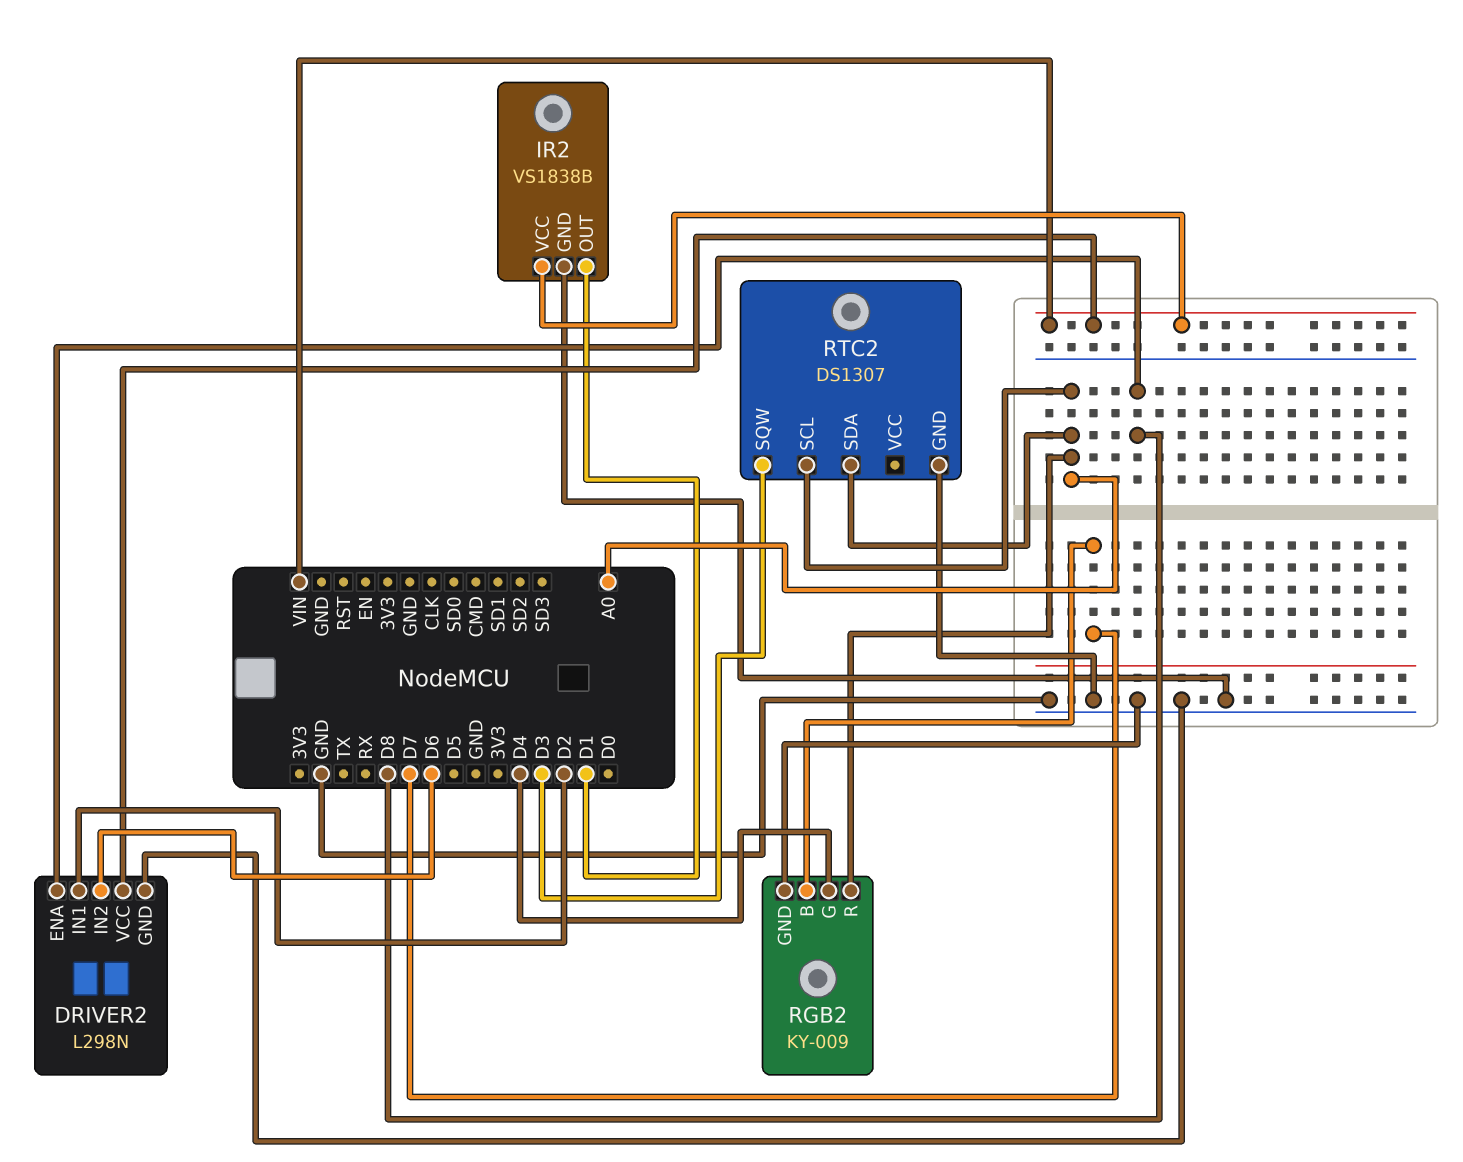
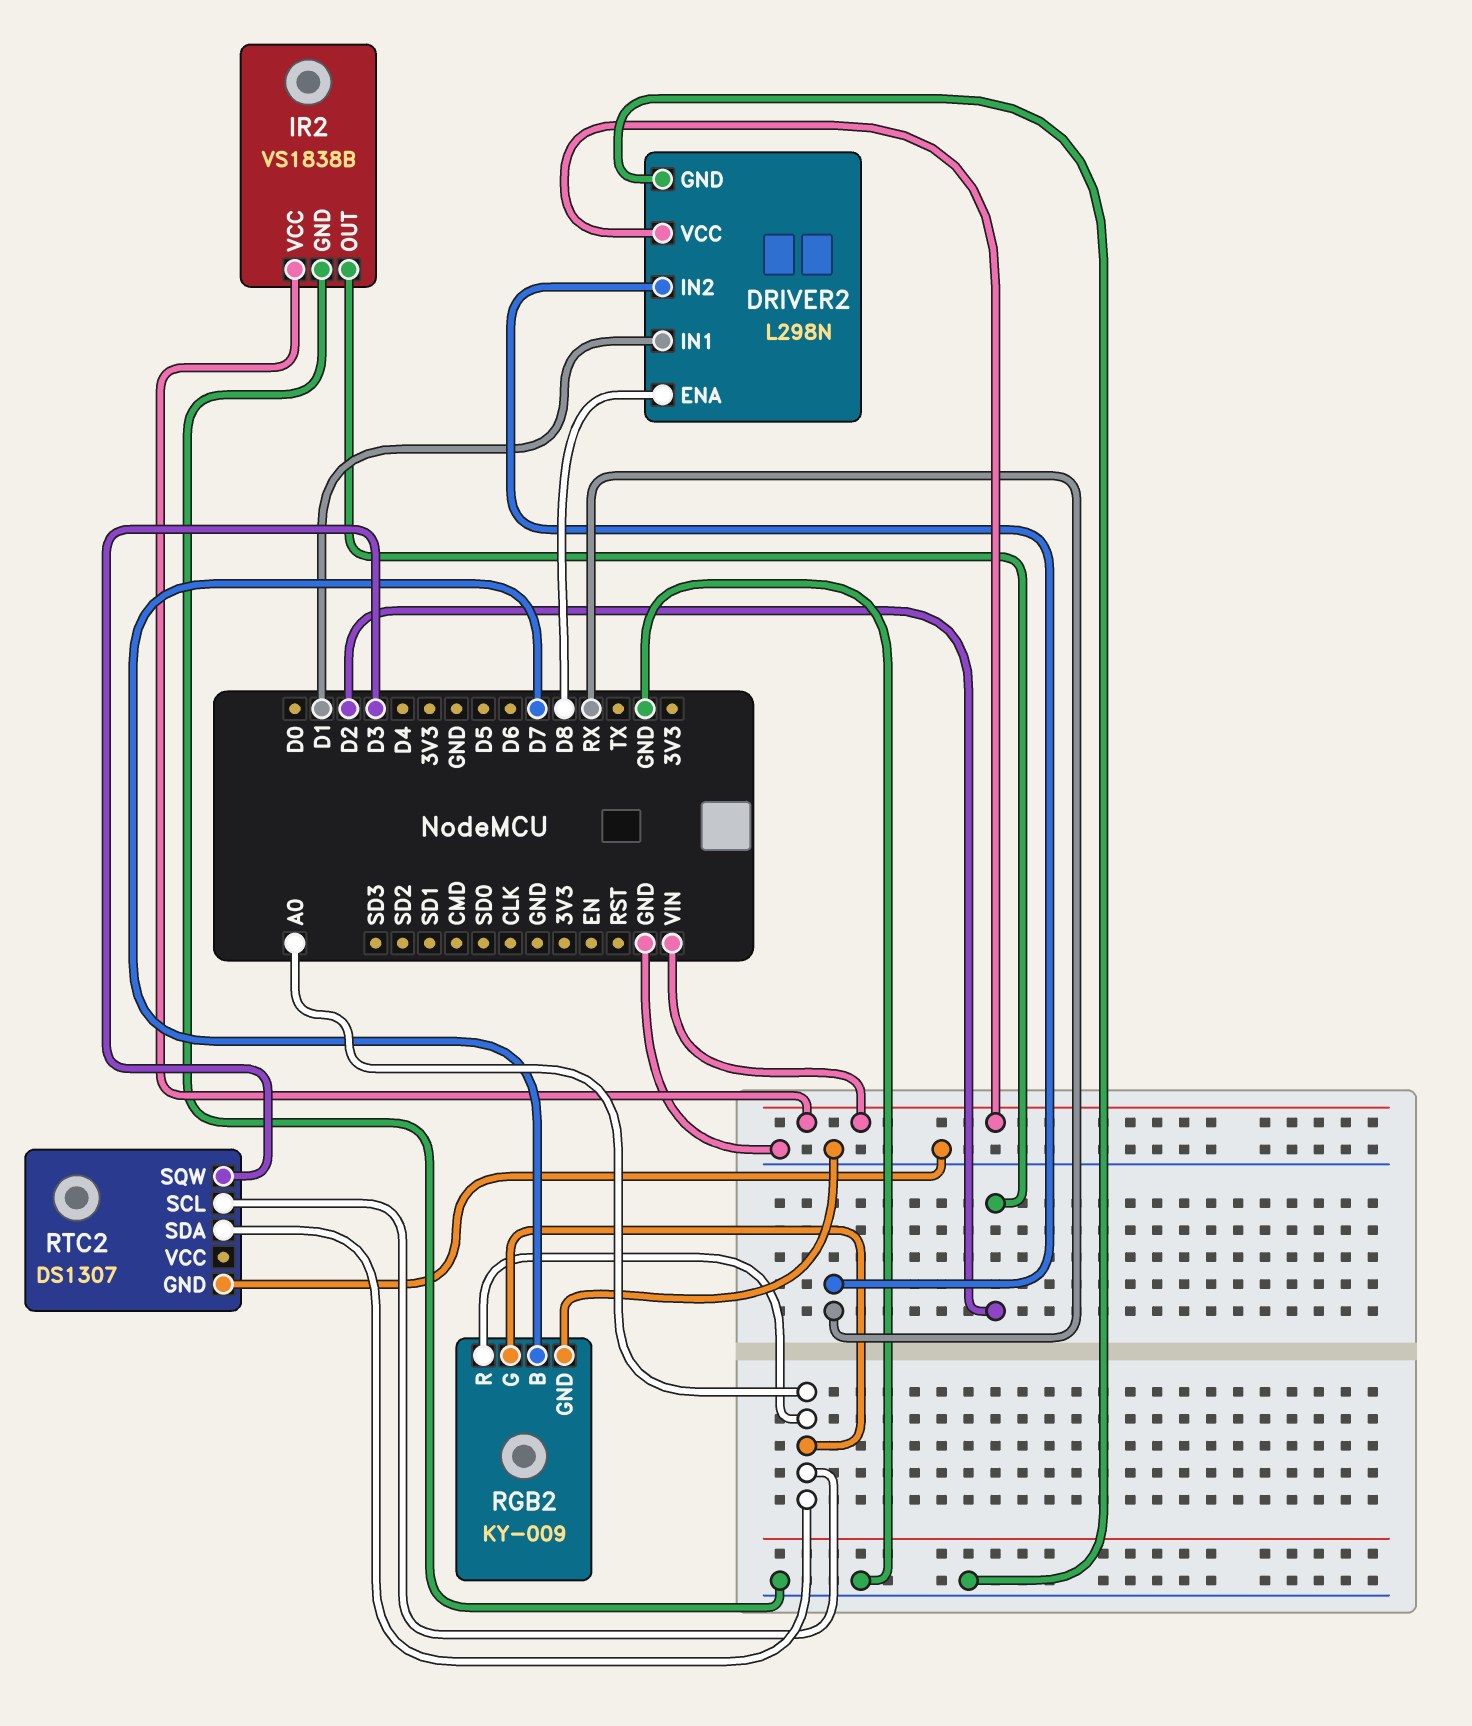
DRIVER2 pin IN1: D2 -> D1
DRIVER2 pin IN2: D6 -> RX
IR2 pin OUT: D1 -> D2
RGB2 pin G: D4 -> A0

